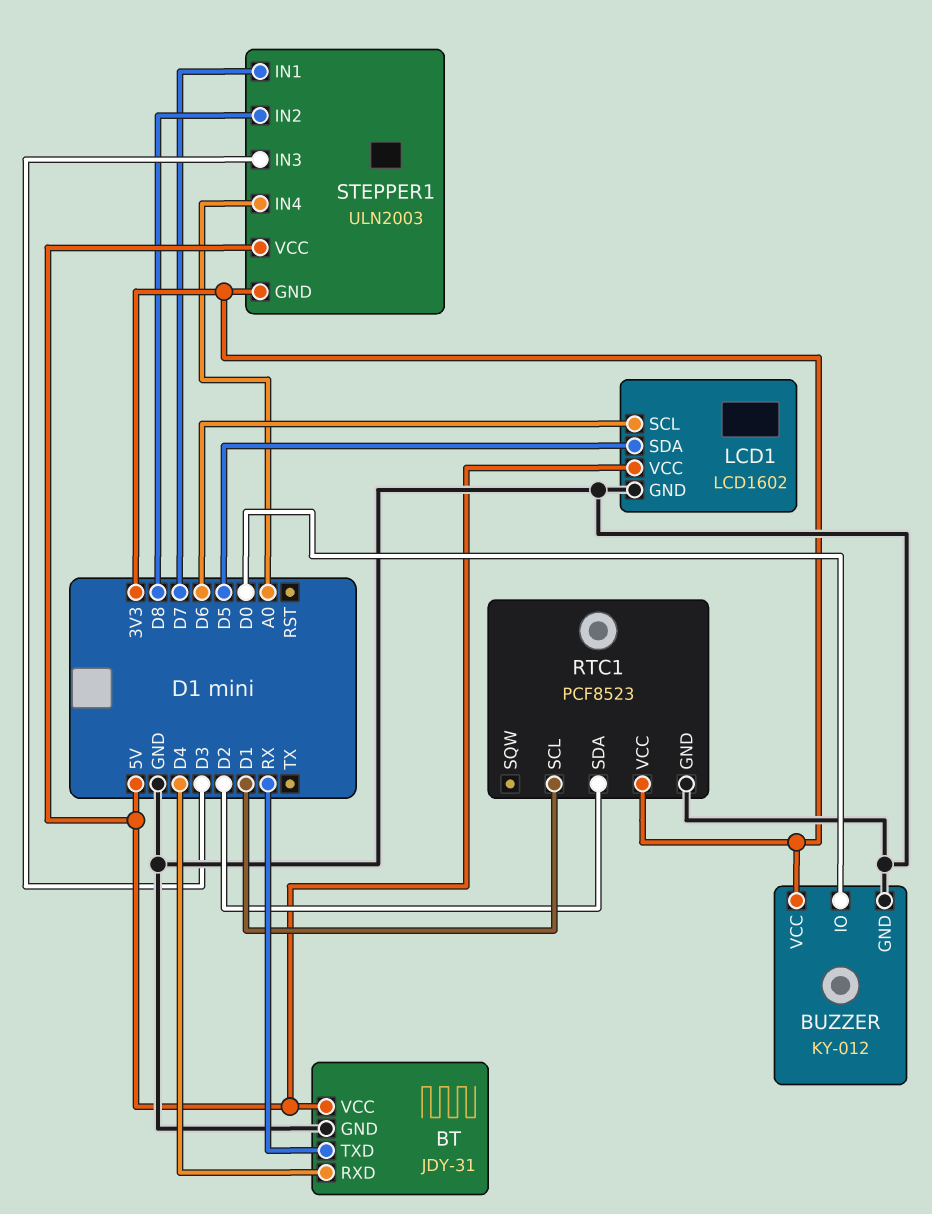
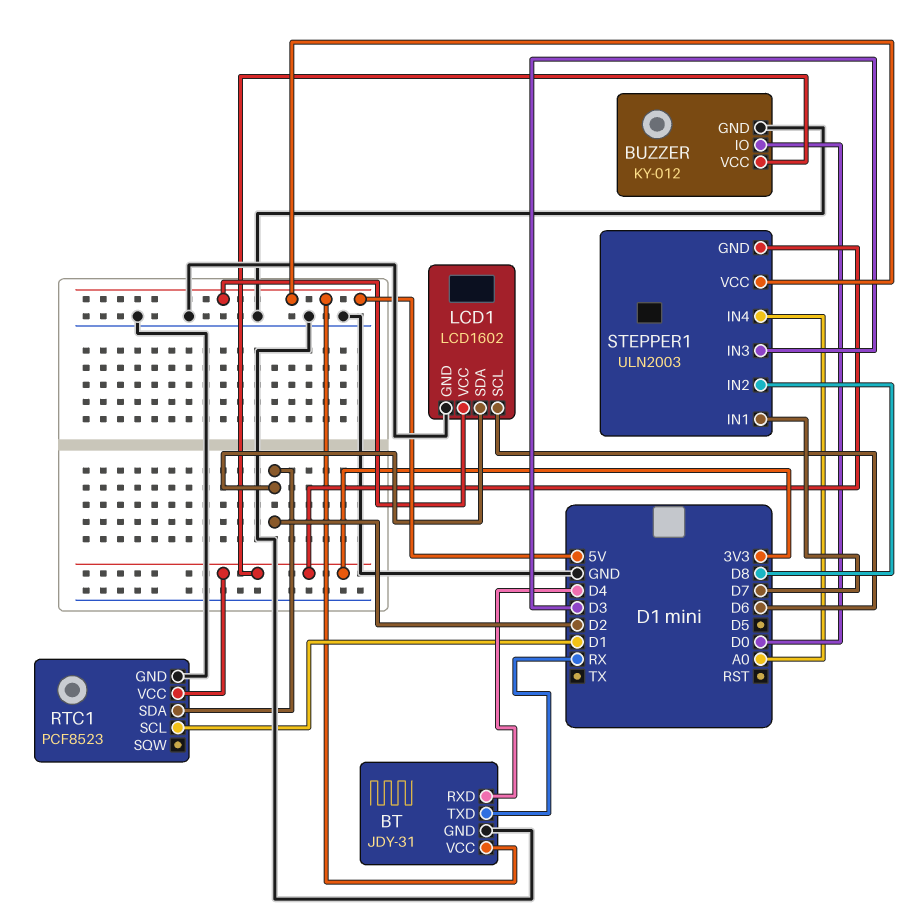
LCD1 pin SDA: D5 -> D2

